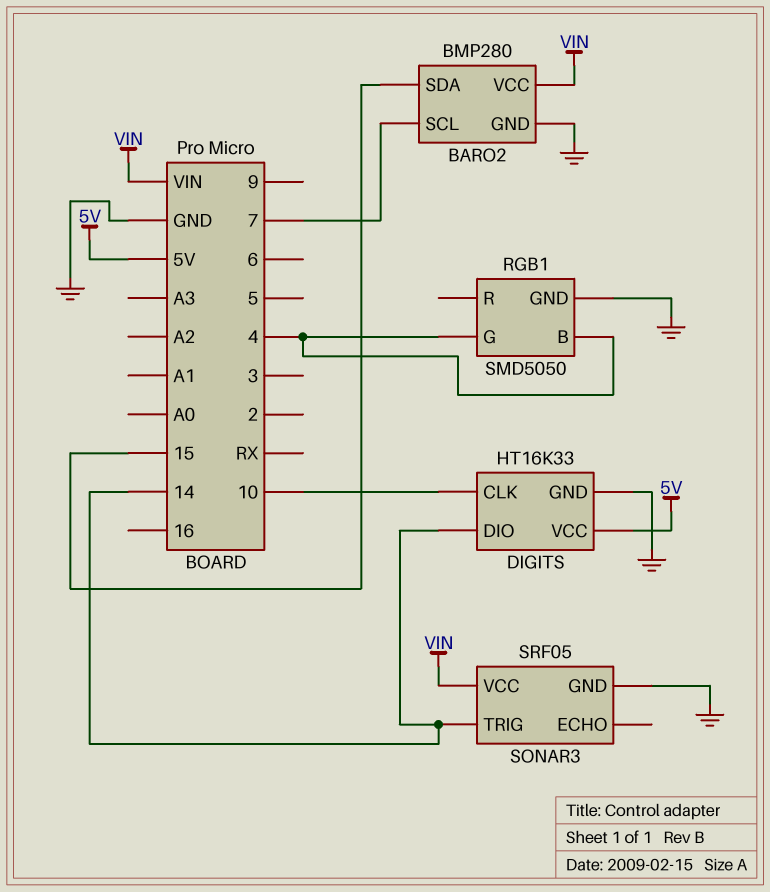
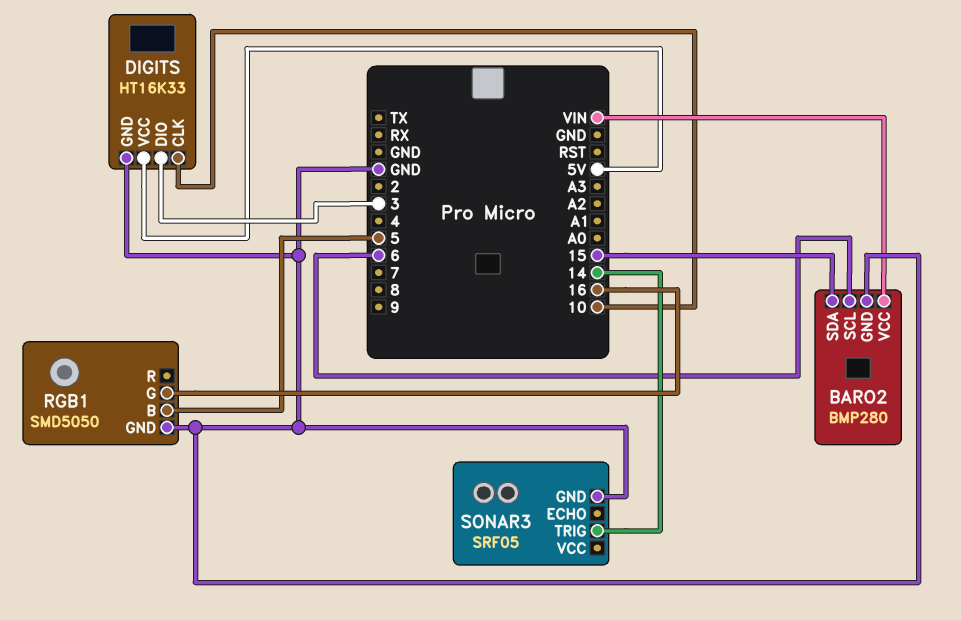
BARO2 pin SCL: 7 -> 6
DIGITS pin DIO: 14 -> 3
RGB1 pin B: 4 -> 5
RGB1 pin G: 4 -> 16
SONAR3 pin VCC: VIN -> none

